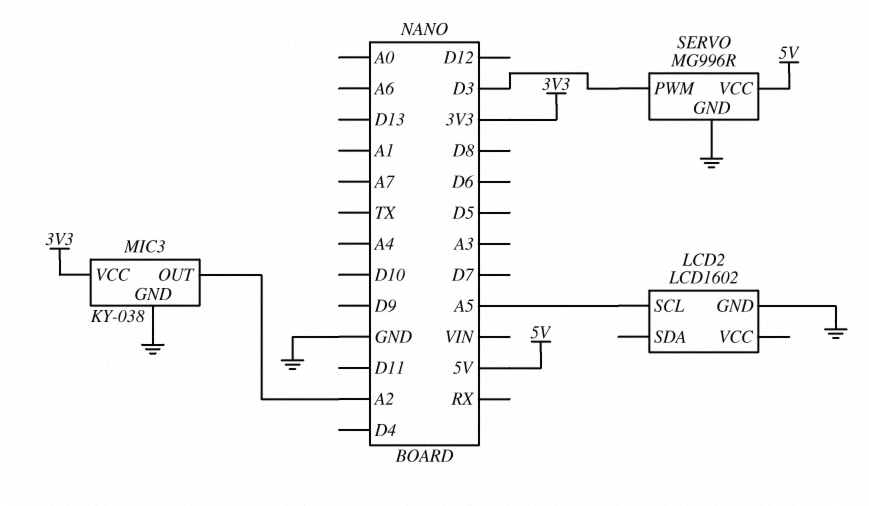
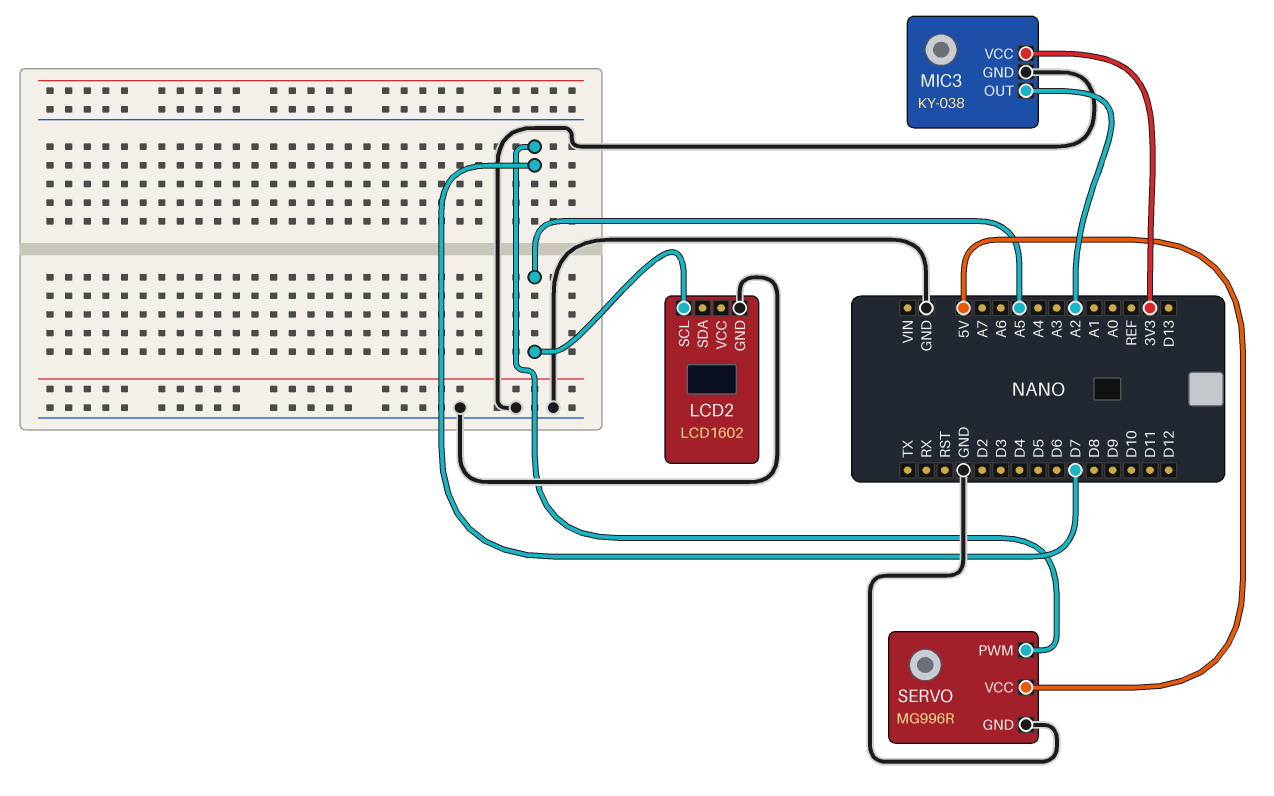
SERVO pin PWM: D3 -> D7

